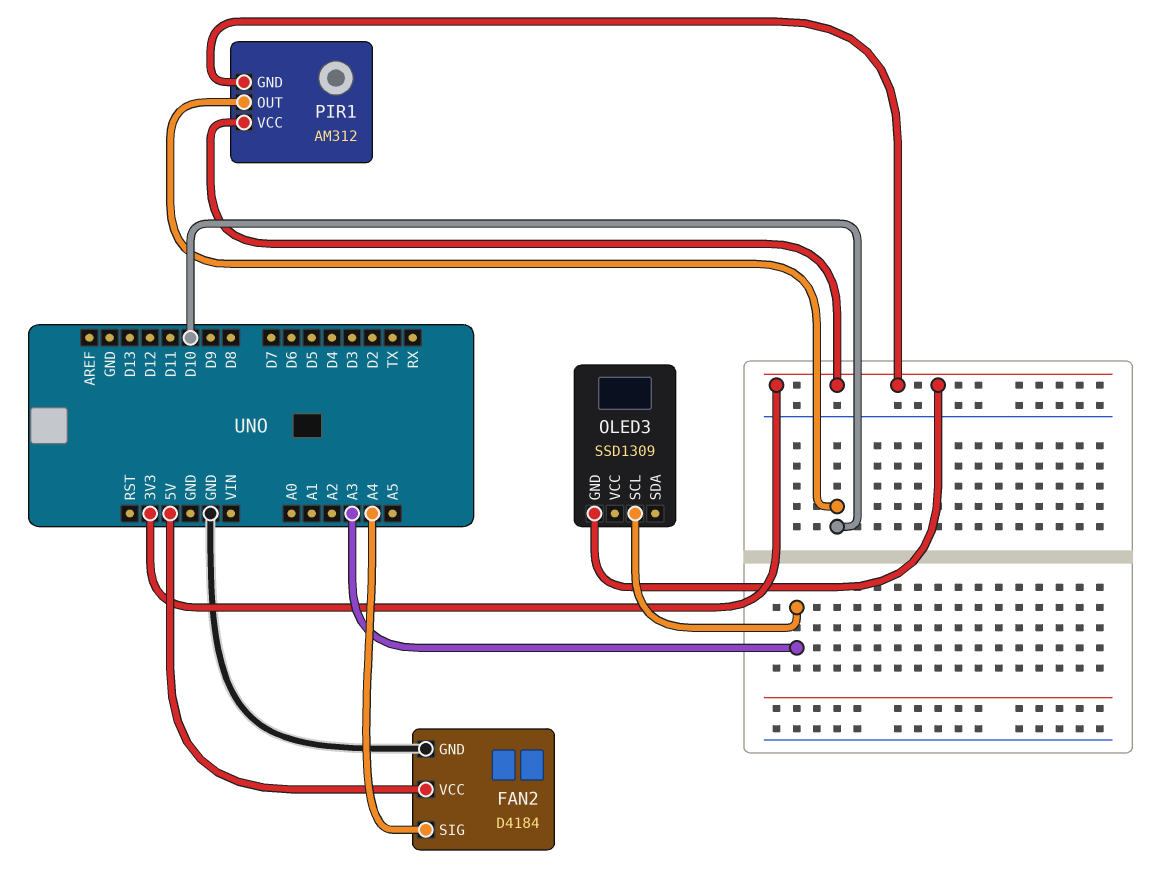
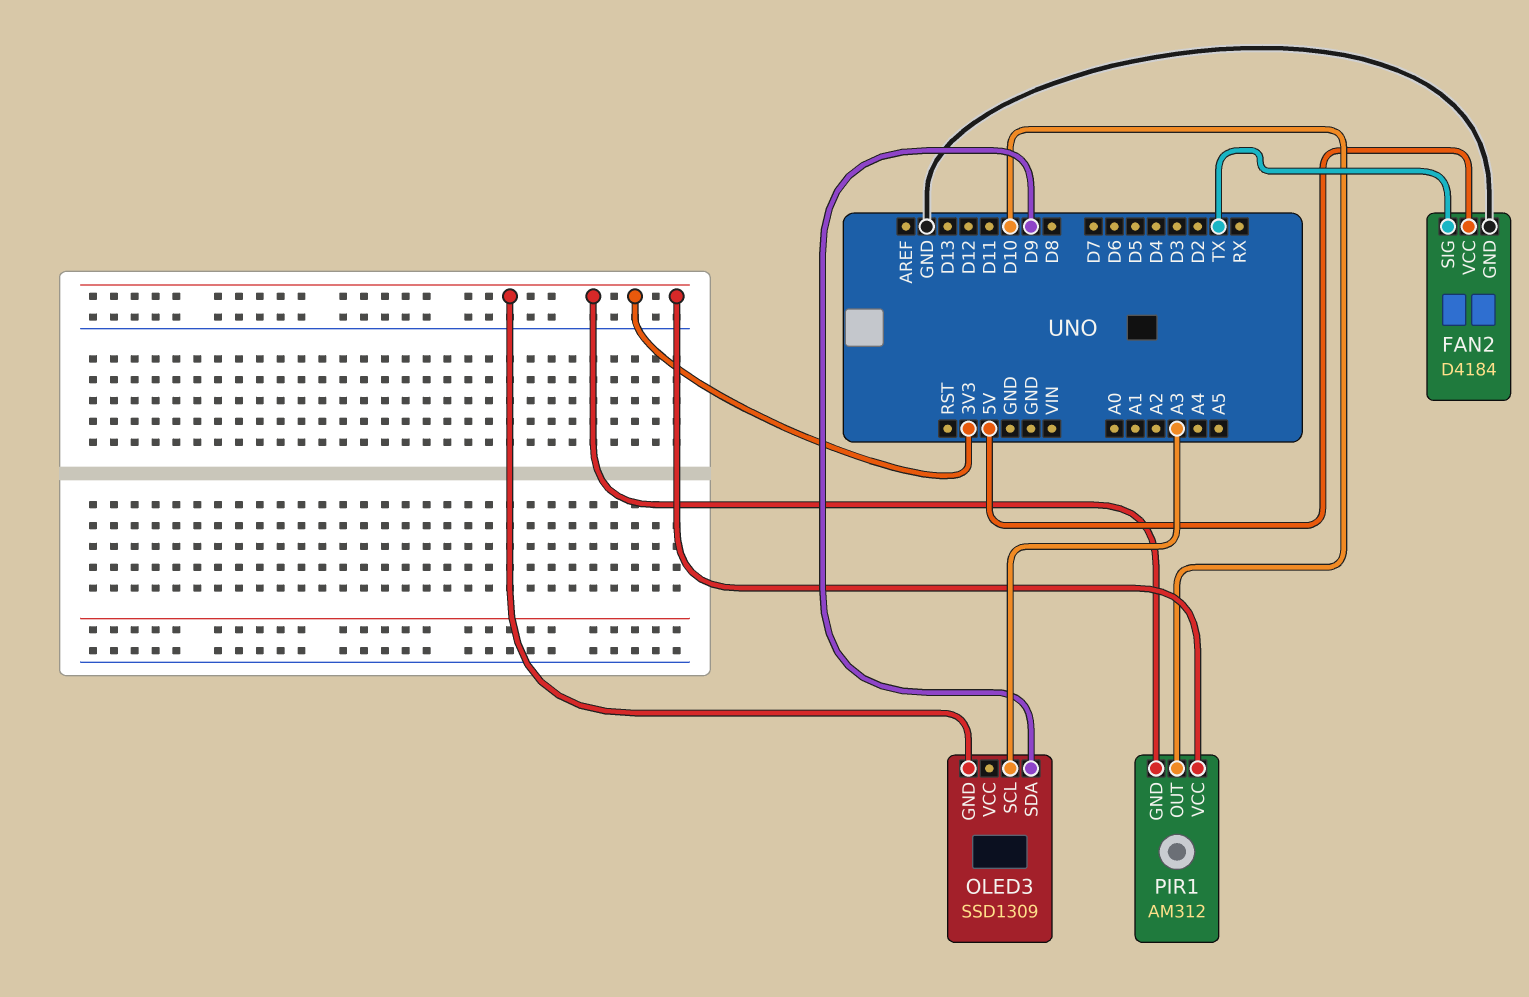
FAN2 pin SIG: A4 -> TX
OLED3 pin SDA: none -> D9

